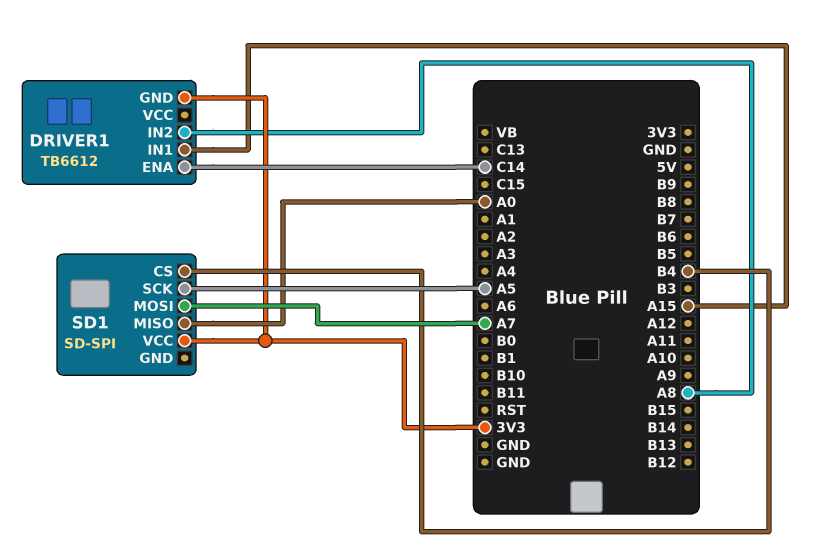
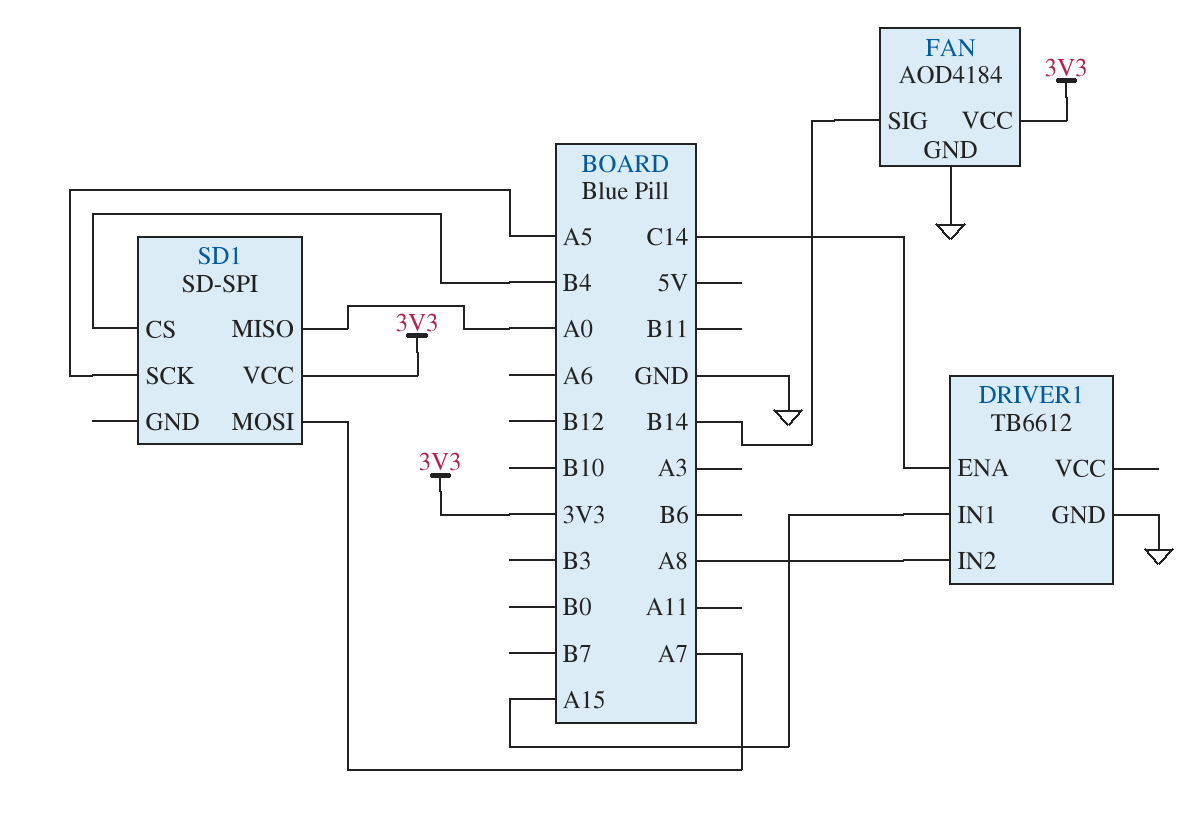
DRIVER1 pin GND: 3V3 -> GND
FAN: none -> AOD4184
FAN pin GND: none -> GND
FAN pin SIG: none -> B14
FAN pin VCC: none -> 3V3

